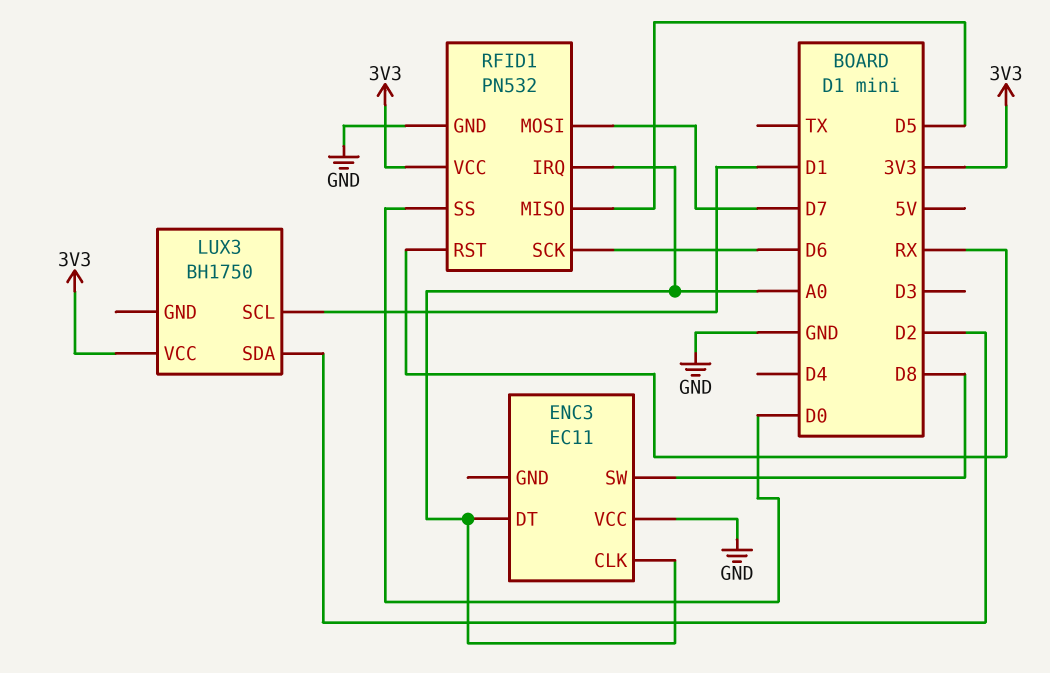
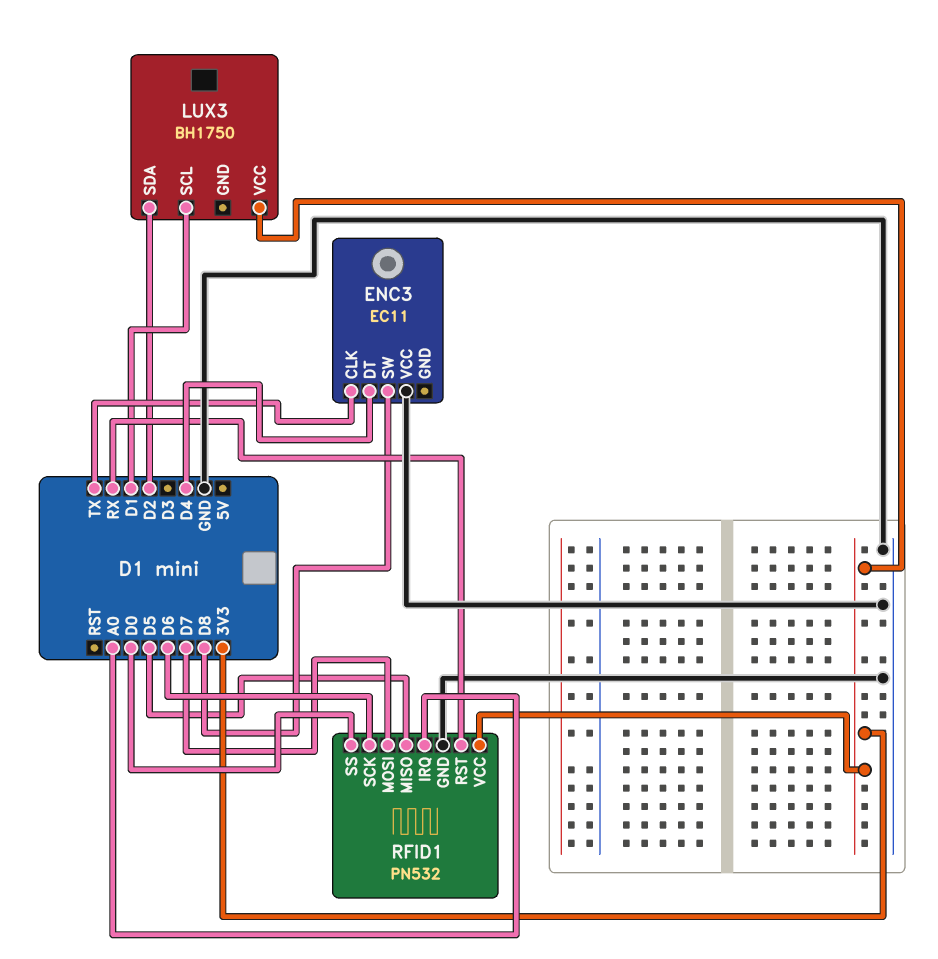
ENC3 pin CLK: A0 -> TX
ENC3 pin DT: A0 -> D4

